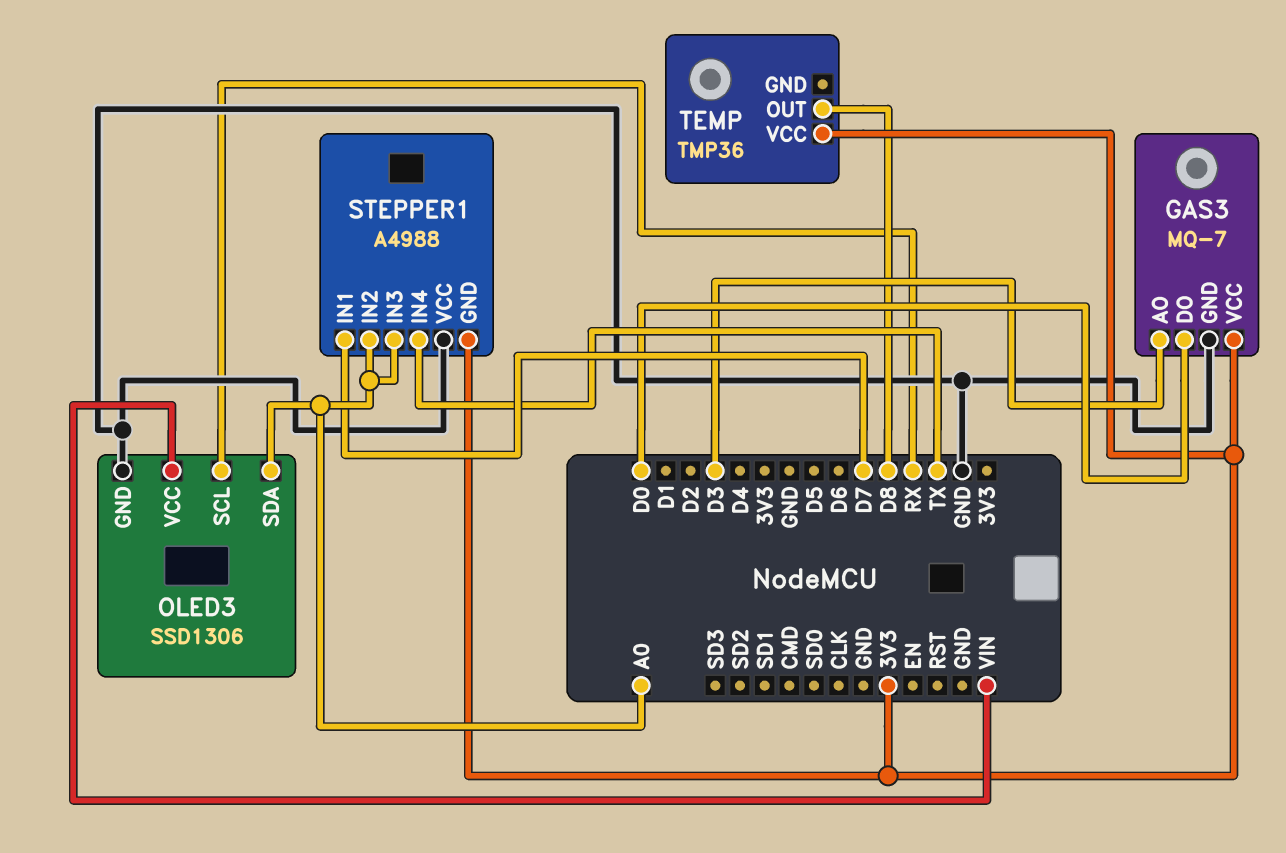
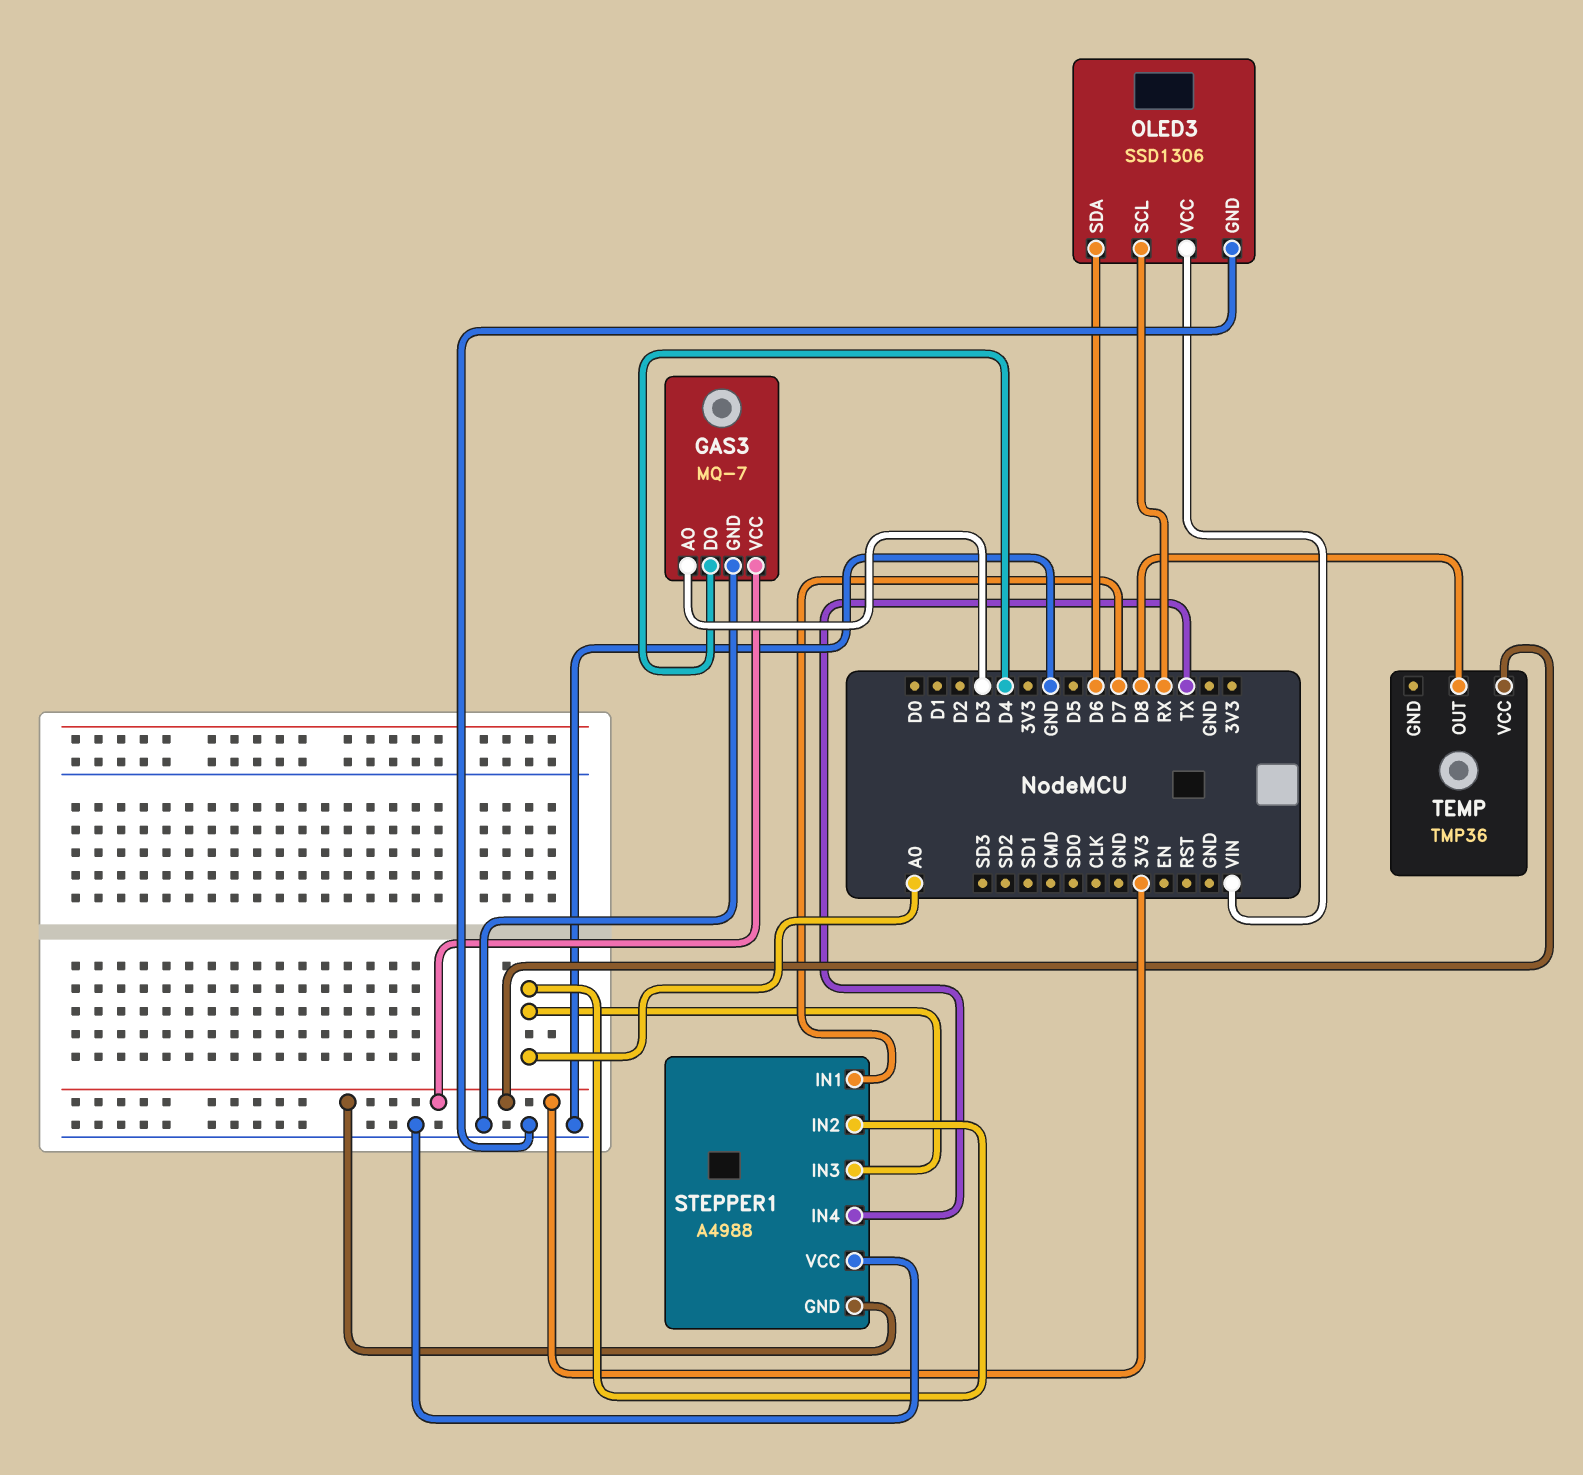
GAS3 pin DO: D0 -> D4
OLED3 pin SDA: A0 -> D6

